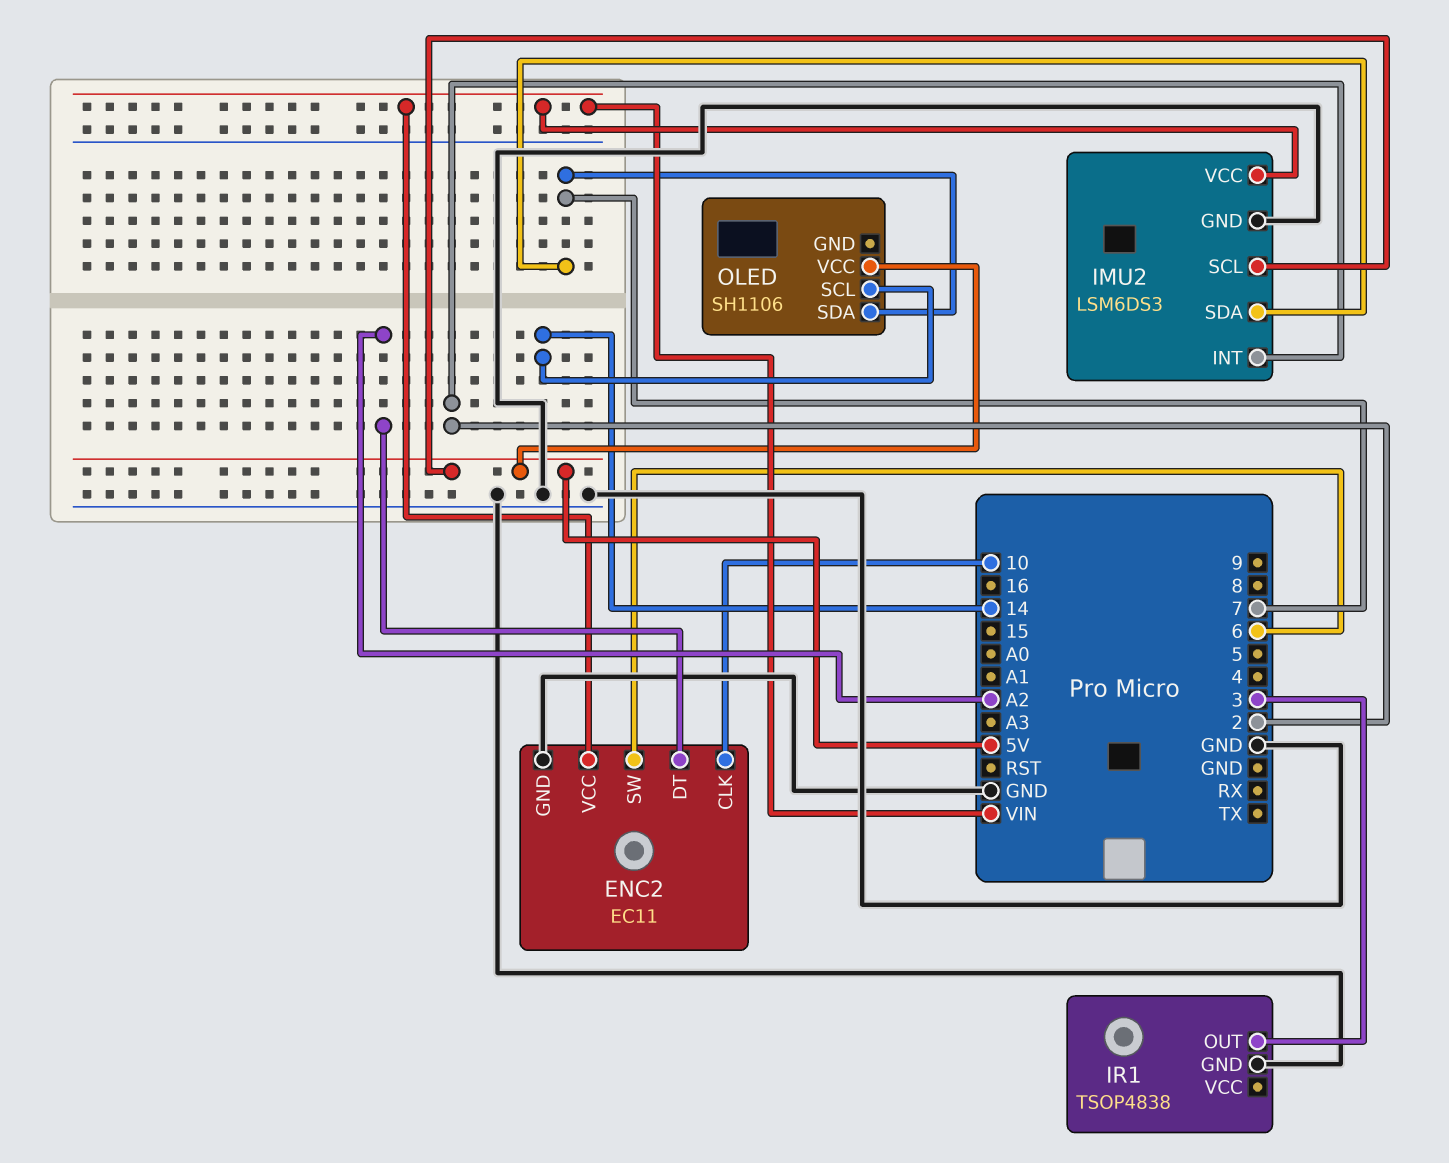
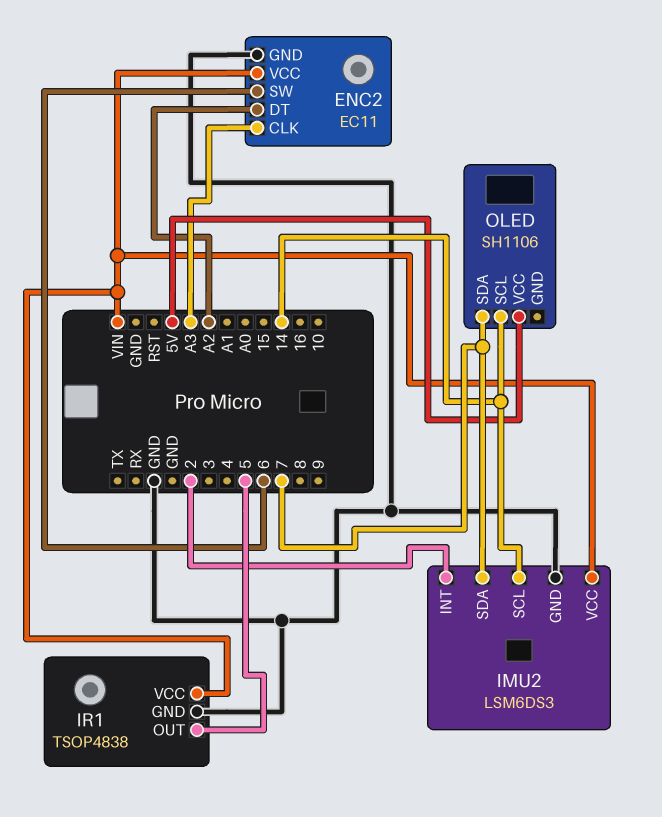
ENC2 pin CLK: 10 -> A3
IMU2 pin SCL: 5V -> 14
IR1 pin OUT: 3 -> 5
IR1 pin VCC: none -> VIN

